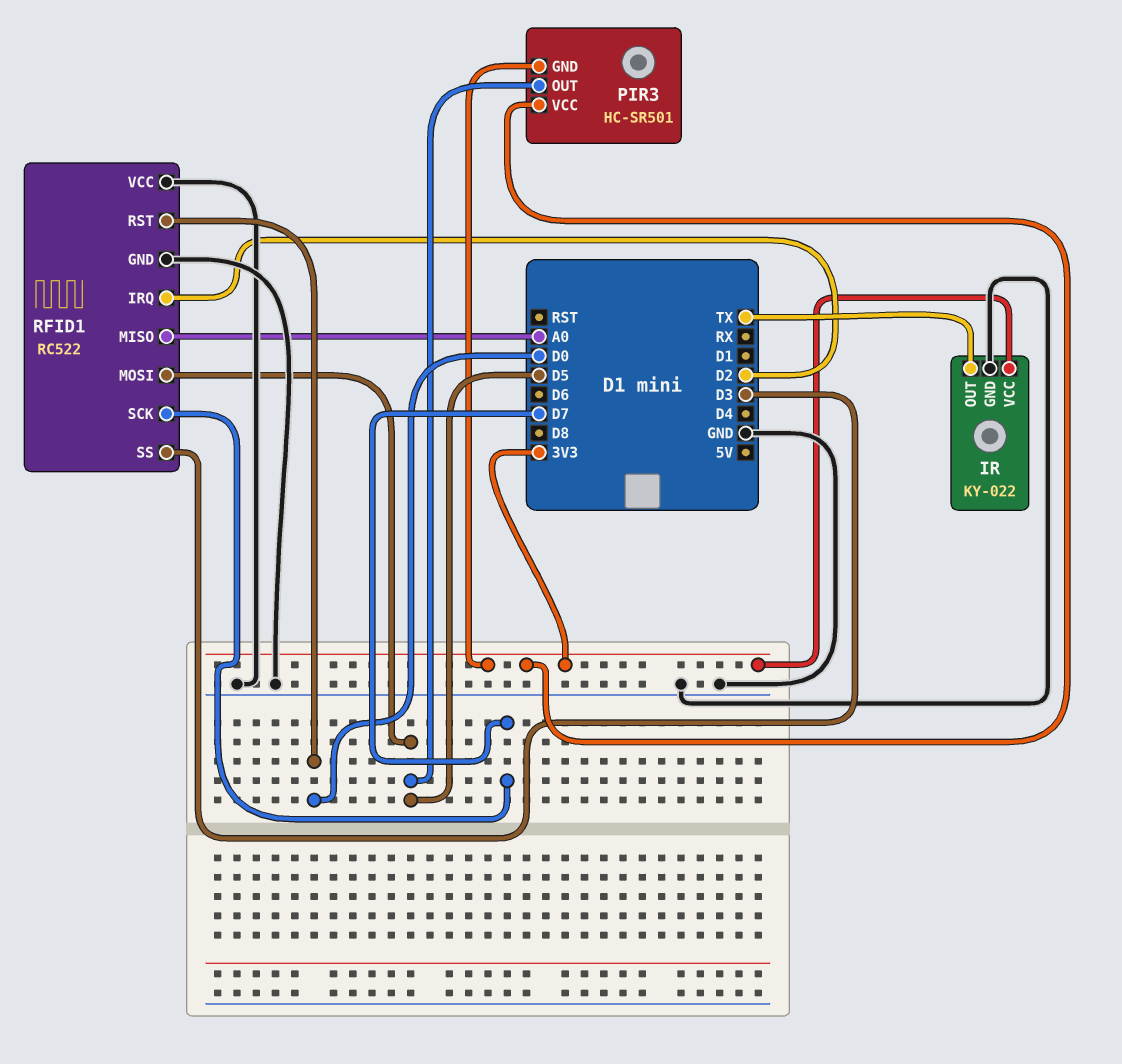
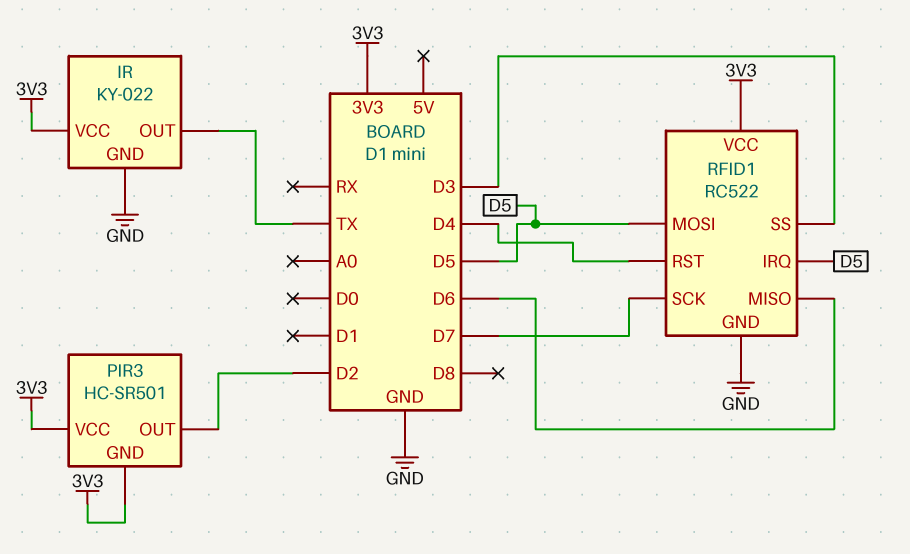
PIR3 pin OUT: D5 -> D2
RFID1 pin IRQ: D2 -> D5
RFID1 pin MISO: A0 -> D6
RFID1 pin RST: D0 -> D4
RFID1 pin VCC: GND -> 3V3

